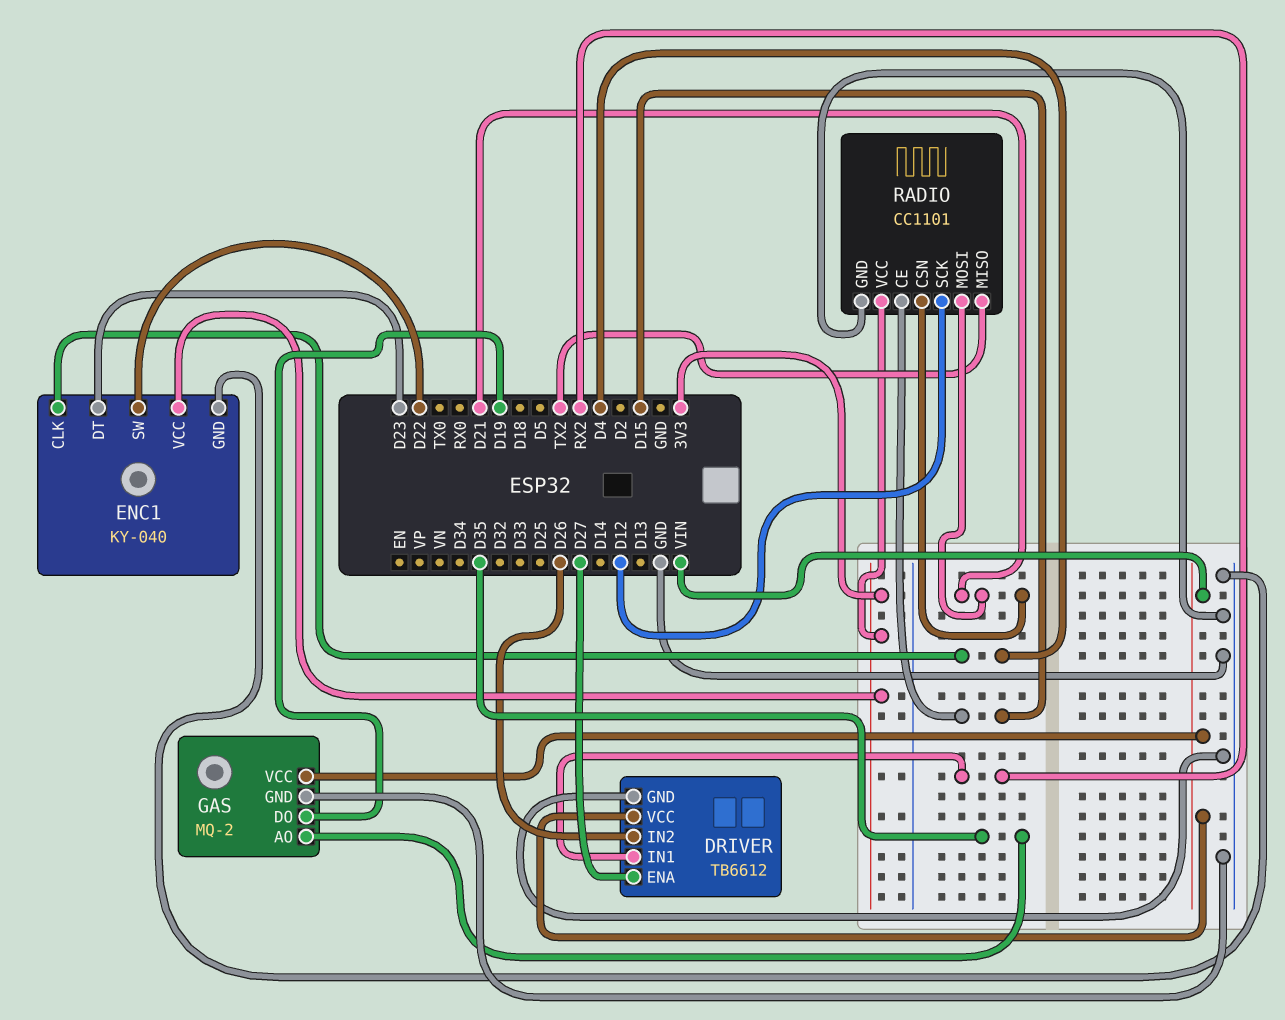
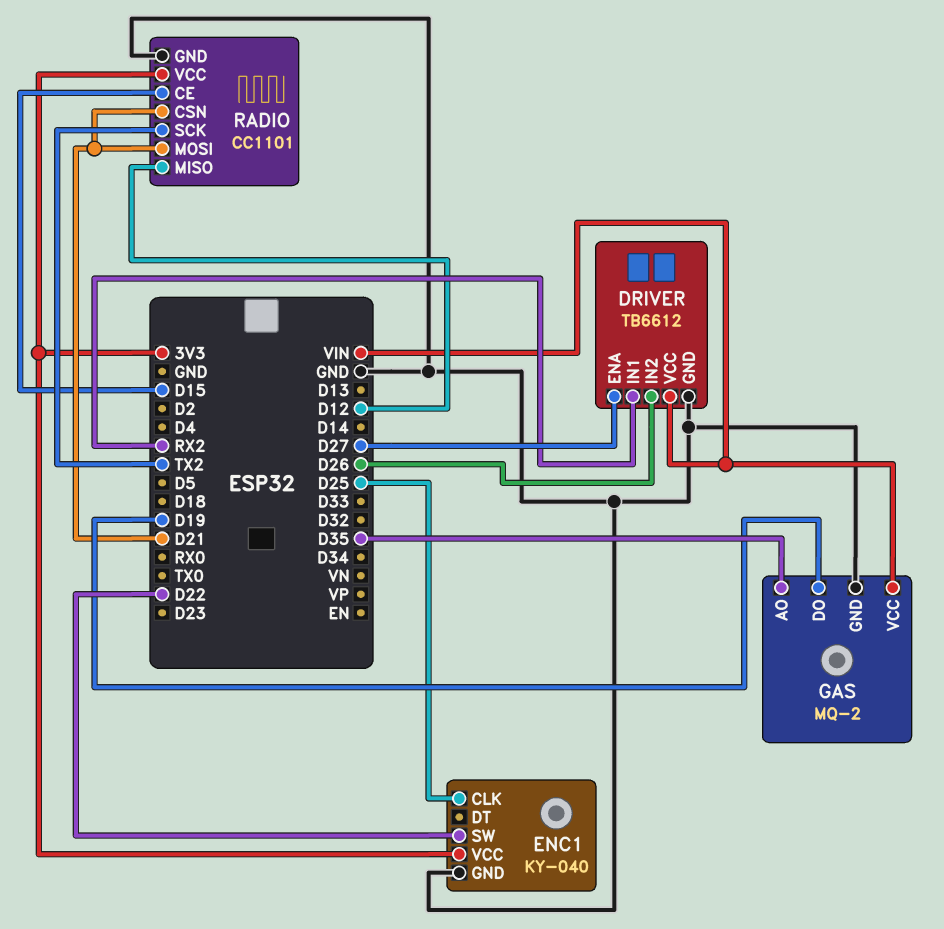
ENC1 pin CLK: D4 -> D25
ENC1 pin DT: D23 -> none
RADIO pin MISO: TX2 -> D12
RADIO pin SCK: D12 -> TX2

